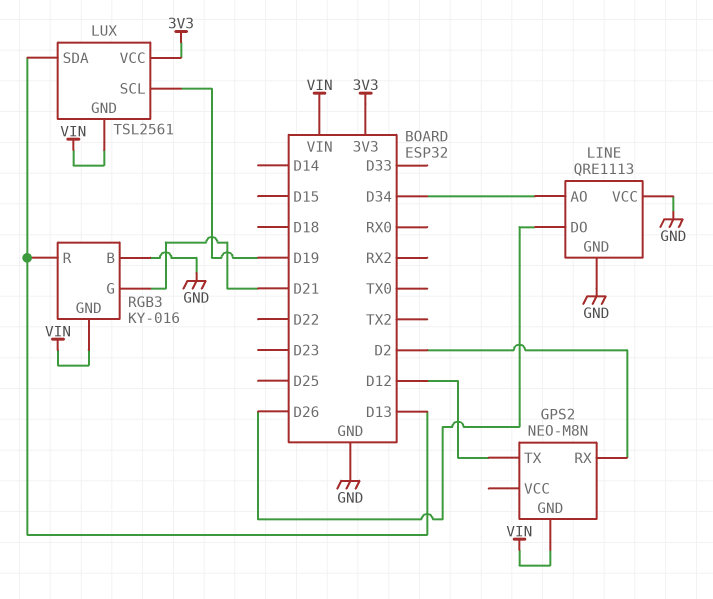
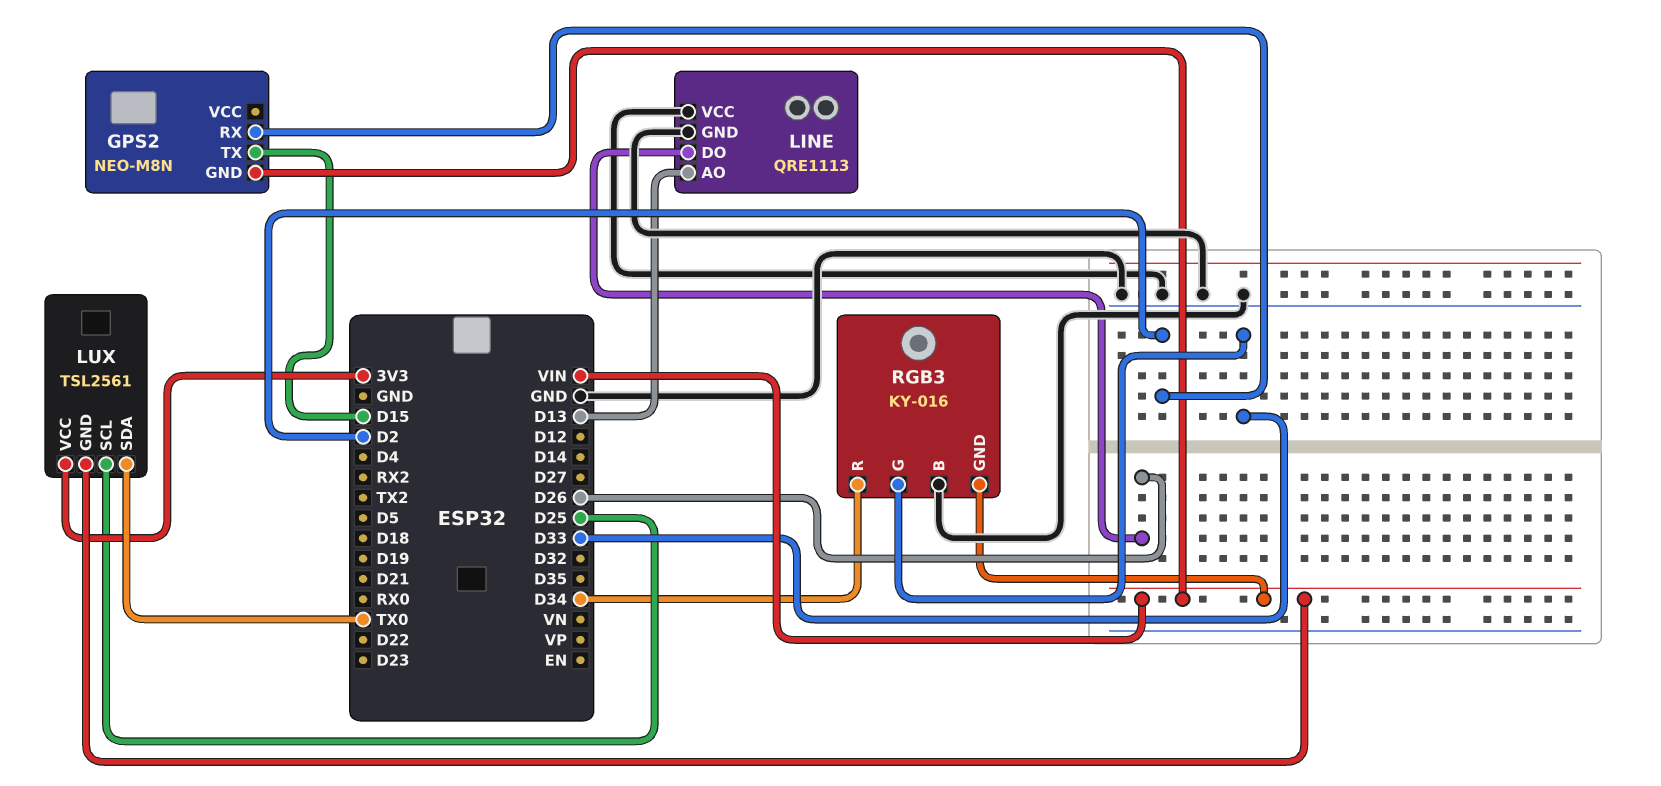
GPS2 pin TX: D12 -> D15
LINE pin AO: D34 -> D13
LUX pin SCL: D19 -> D25
LUX pin SDA: D13 -> TX0
RGB3 pin G: D21 -> D33
RGB3 pin R: D13 -> D34

